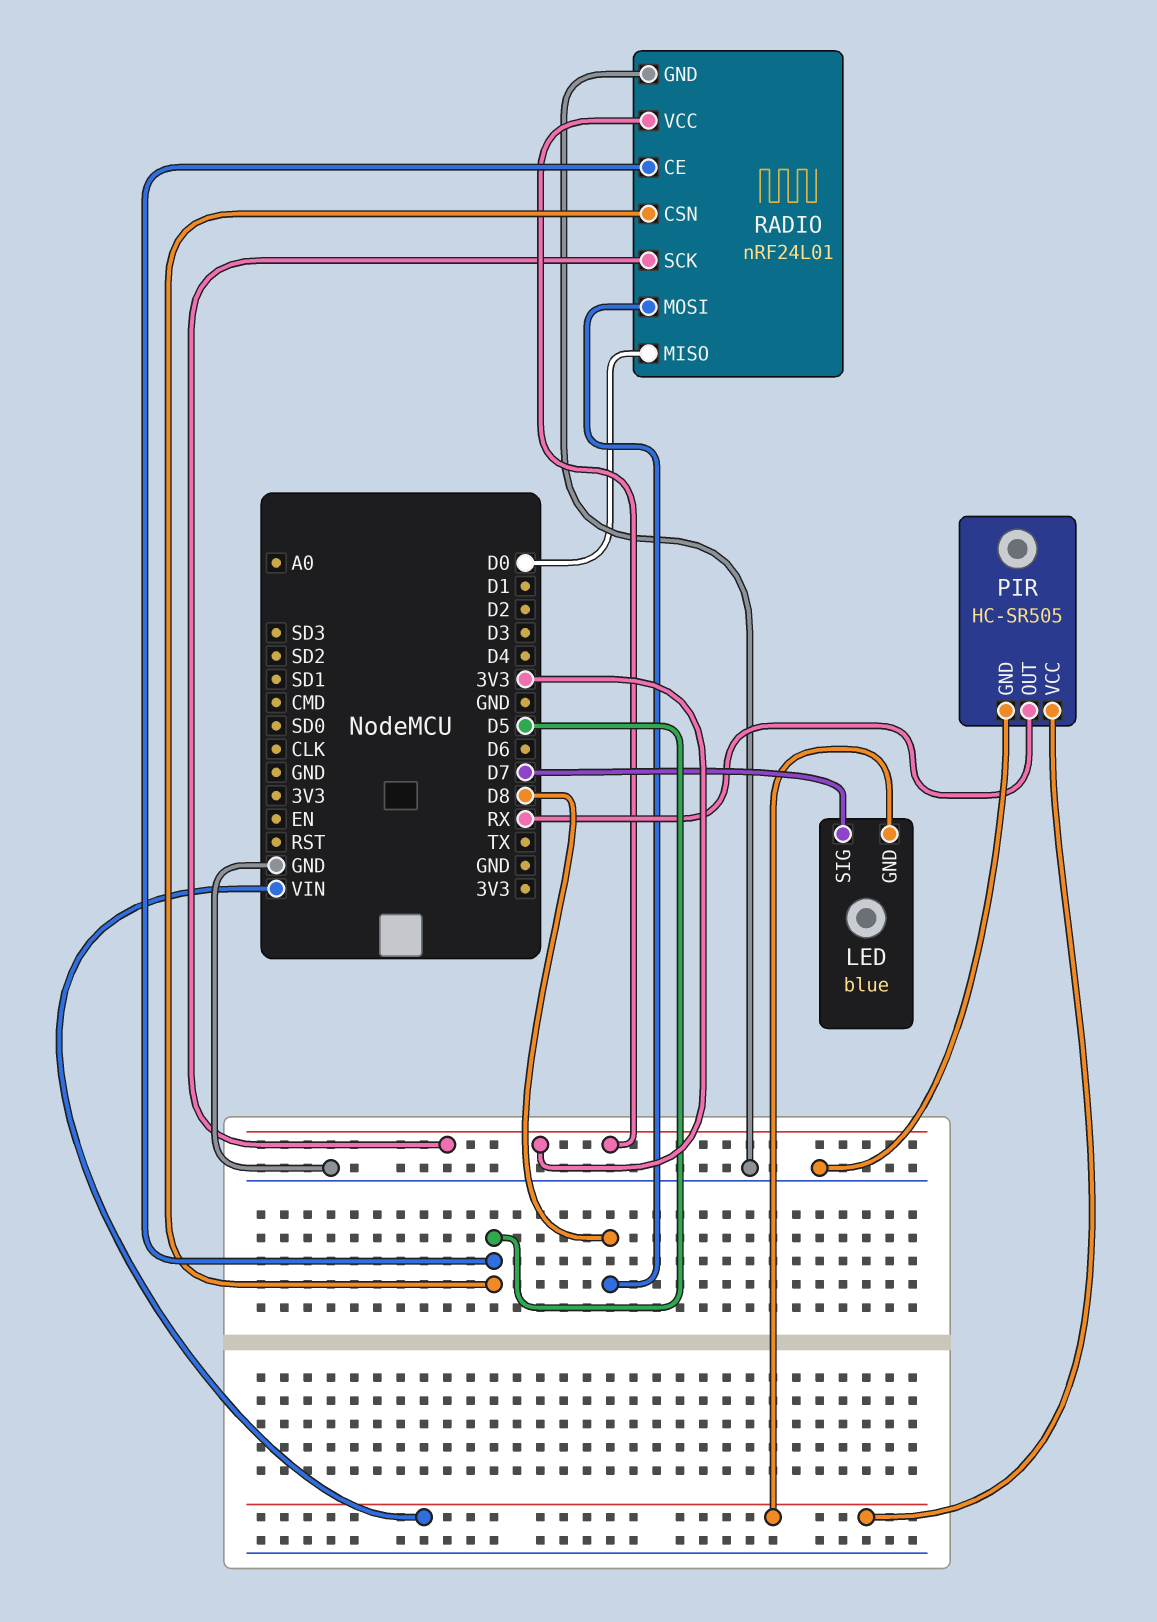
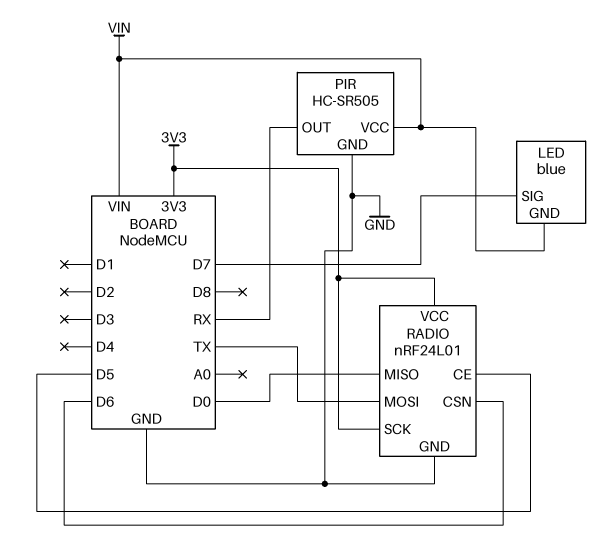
RADIO pin CSN: D5 -> D6
RADIO pin MOSI: D8 -> TX

